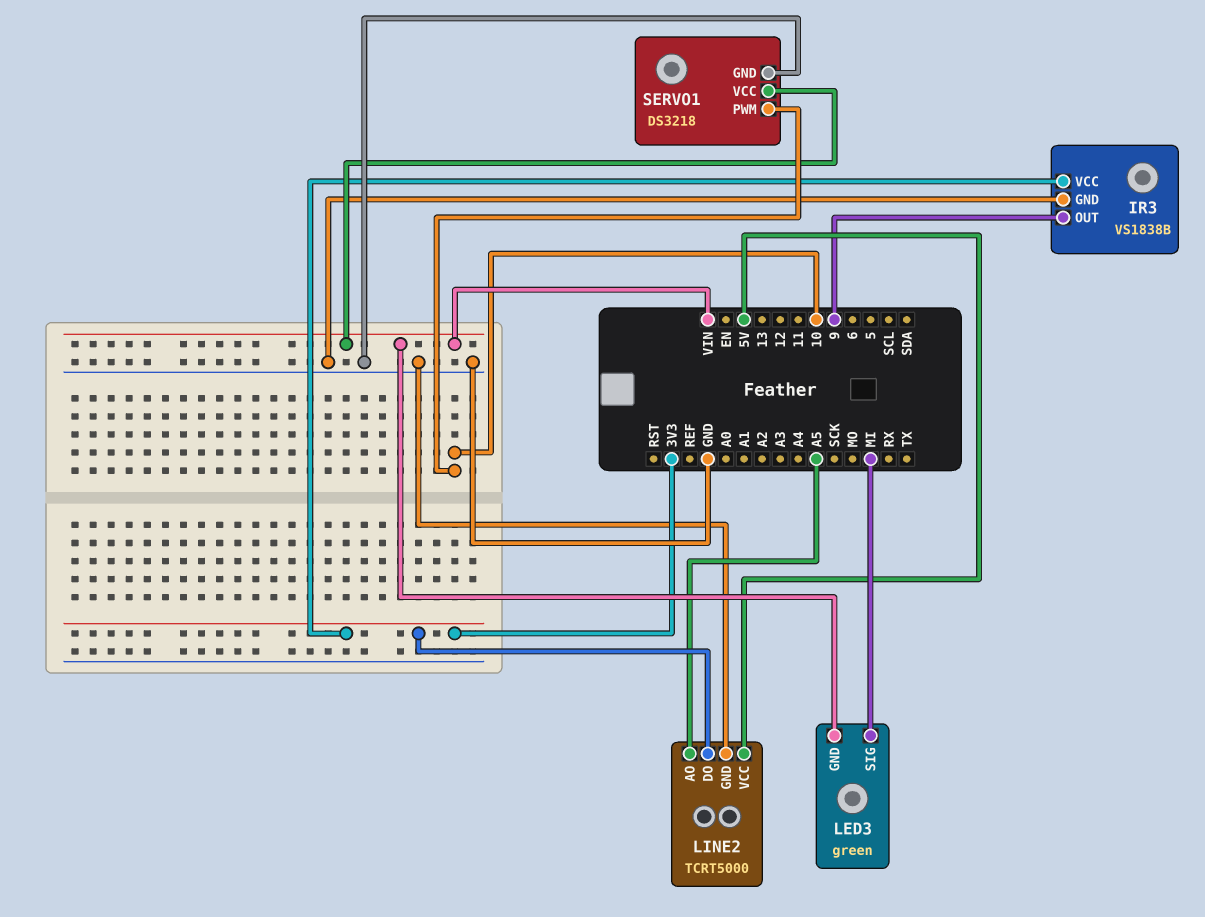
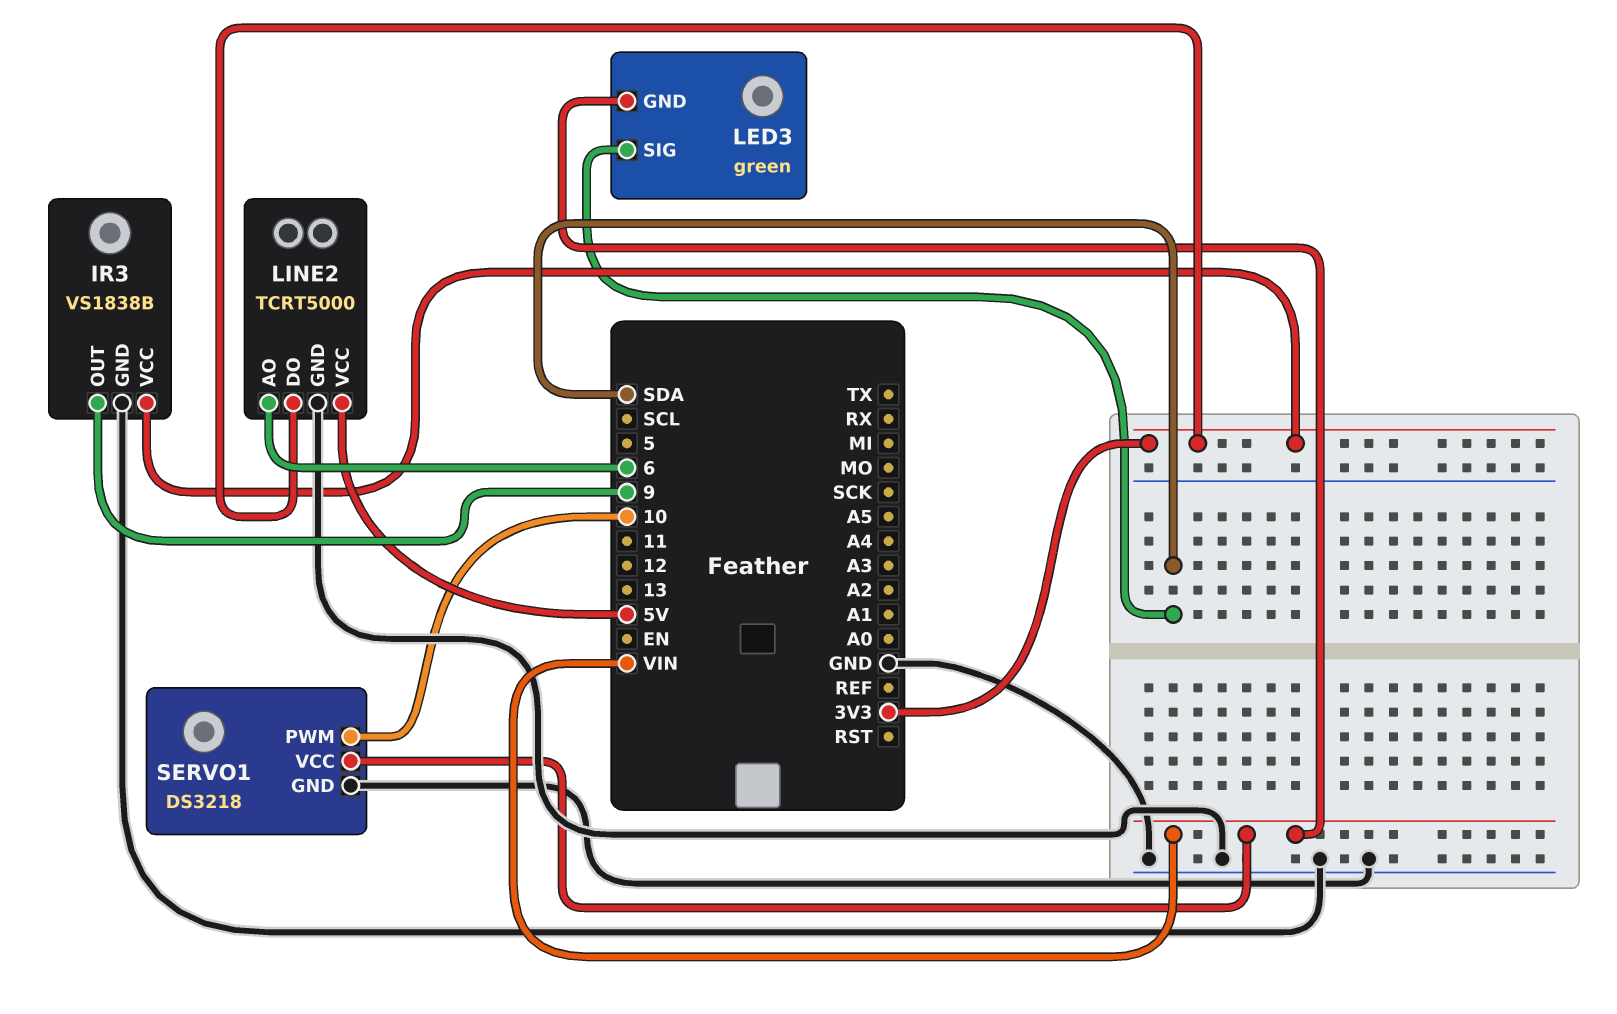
LED3 pin SIG: MI -> SDA
LINE2 pin AO: A5 -> 6

